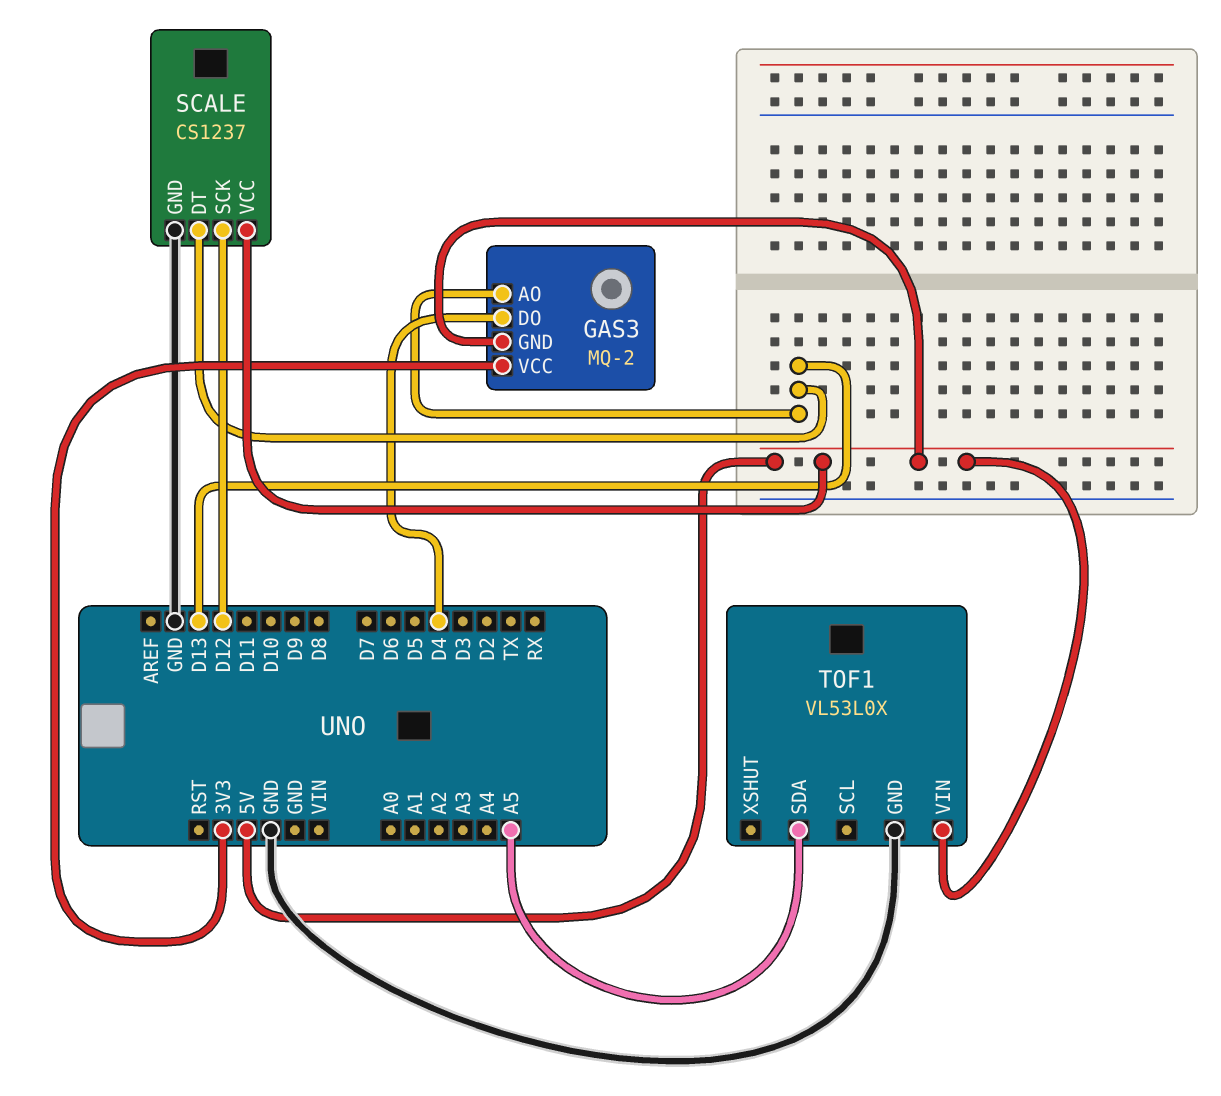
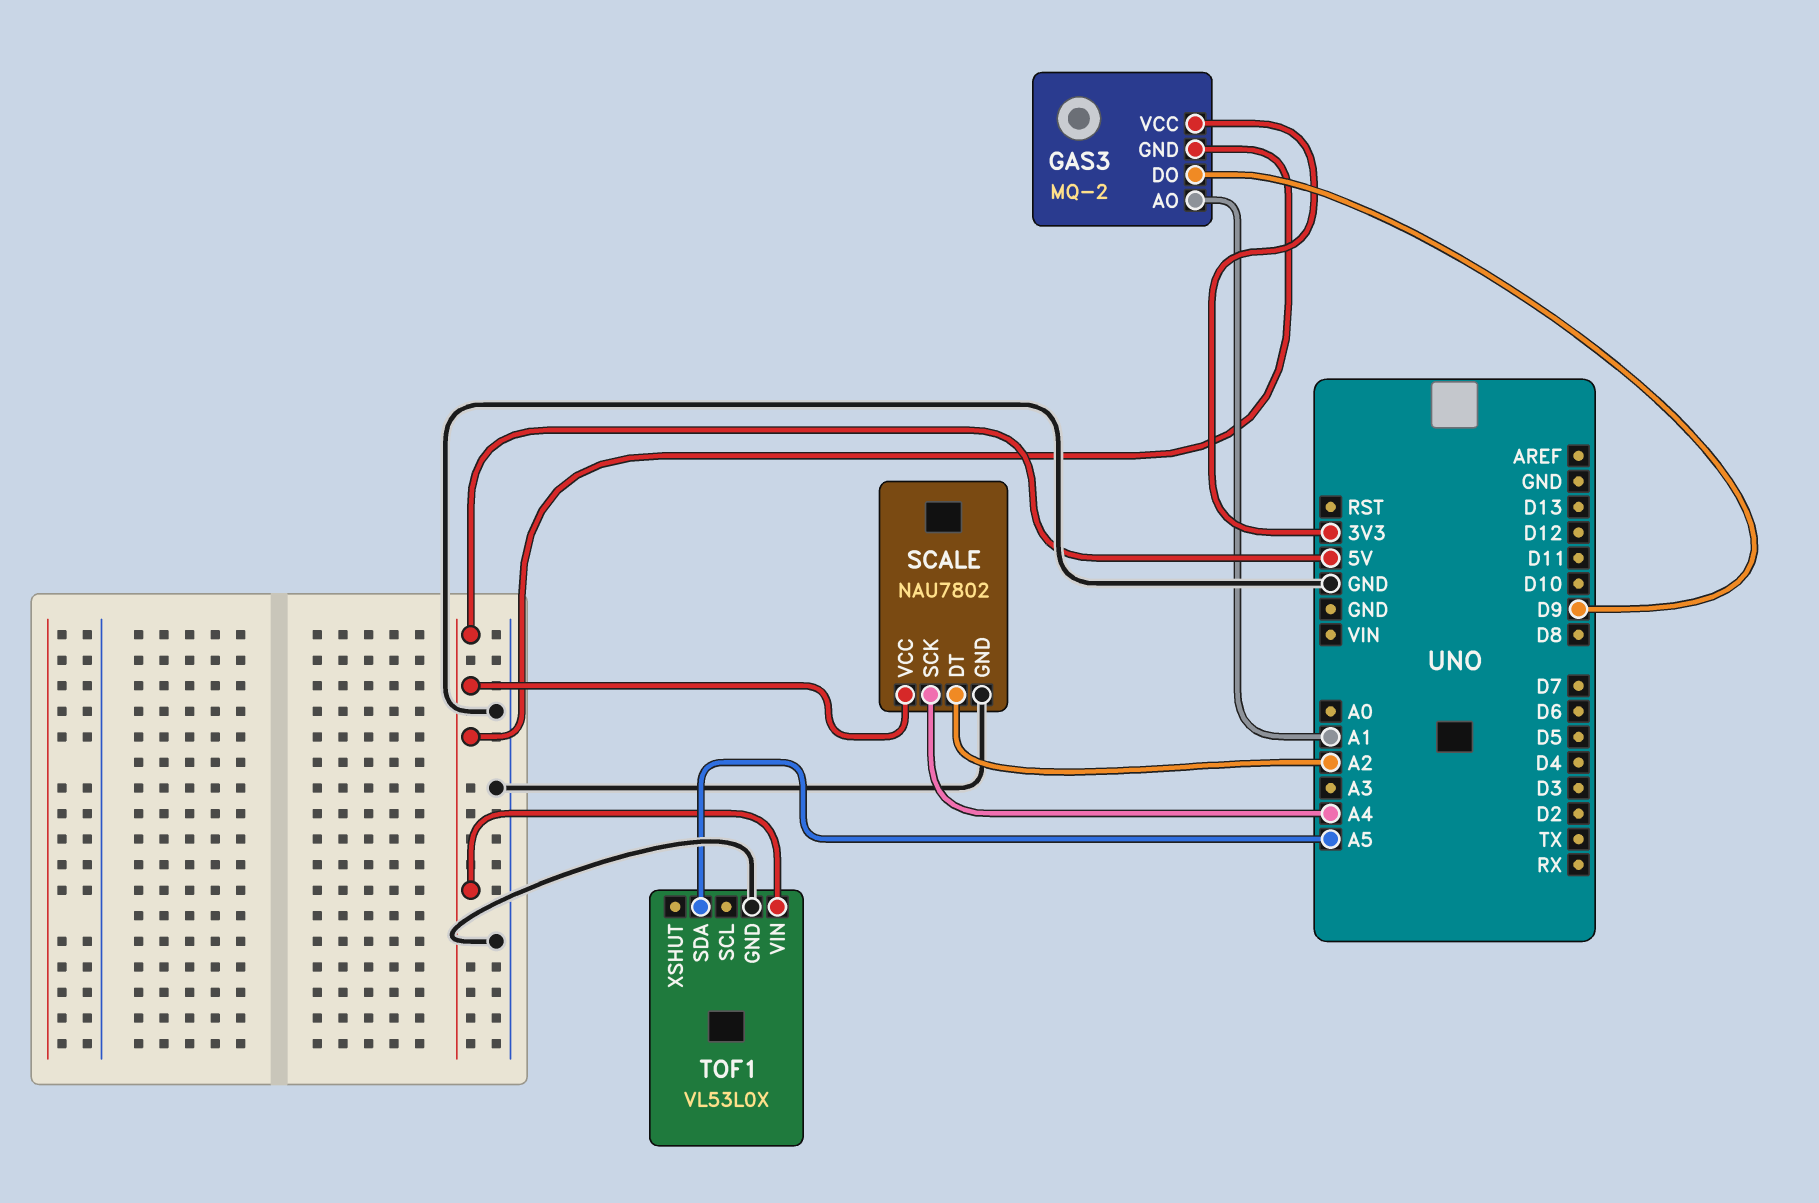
GAS3 pin AO: D13 -> A1
GAS3 pin DO: D4 -> D9
SCALE: CS1237 -> NAU7802
SCALE pin DT: D13 -> A2
SCALE pin SCK: D12 -> A4

